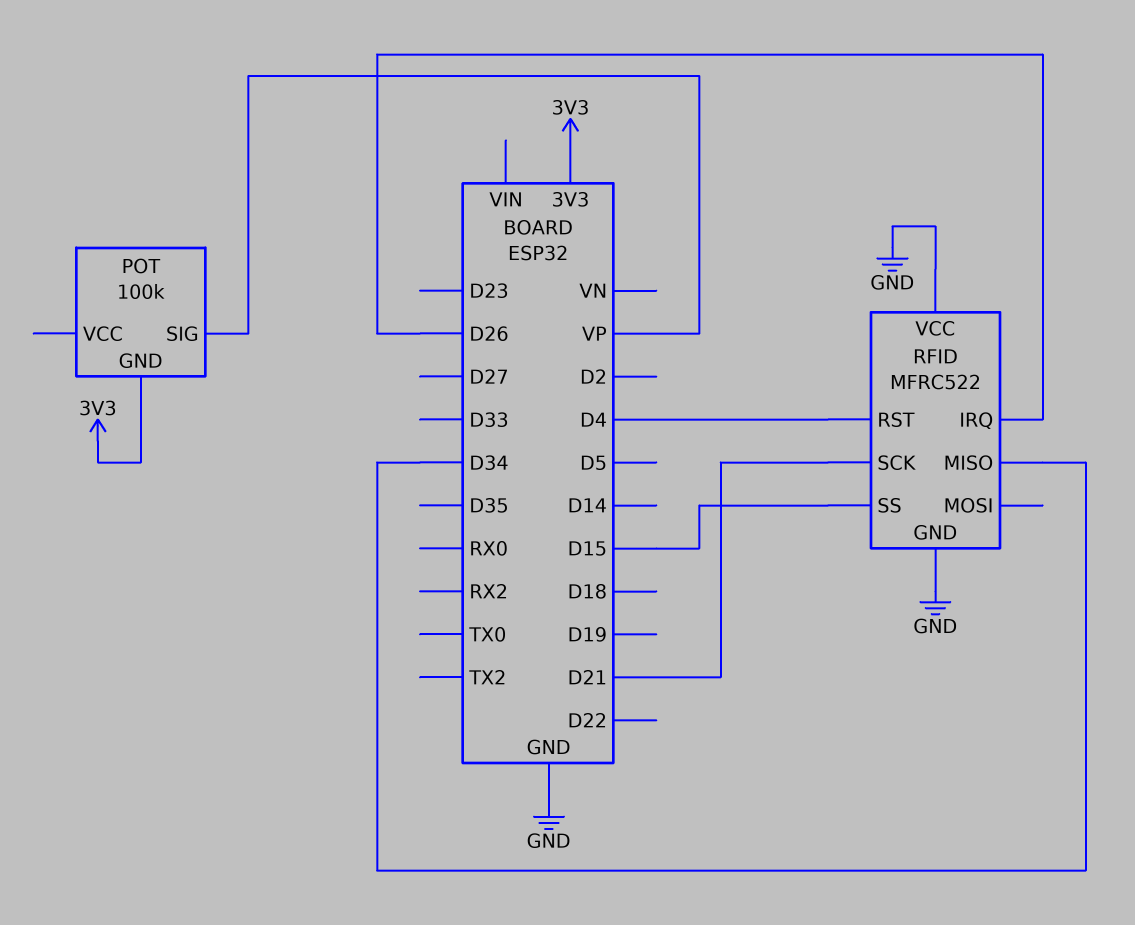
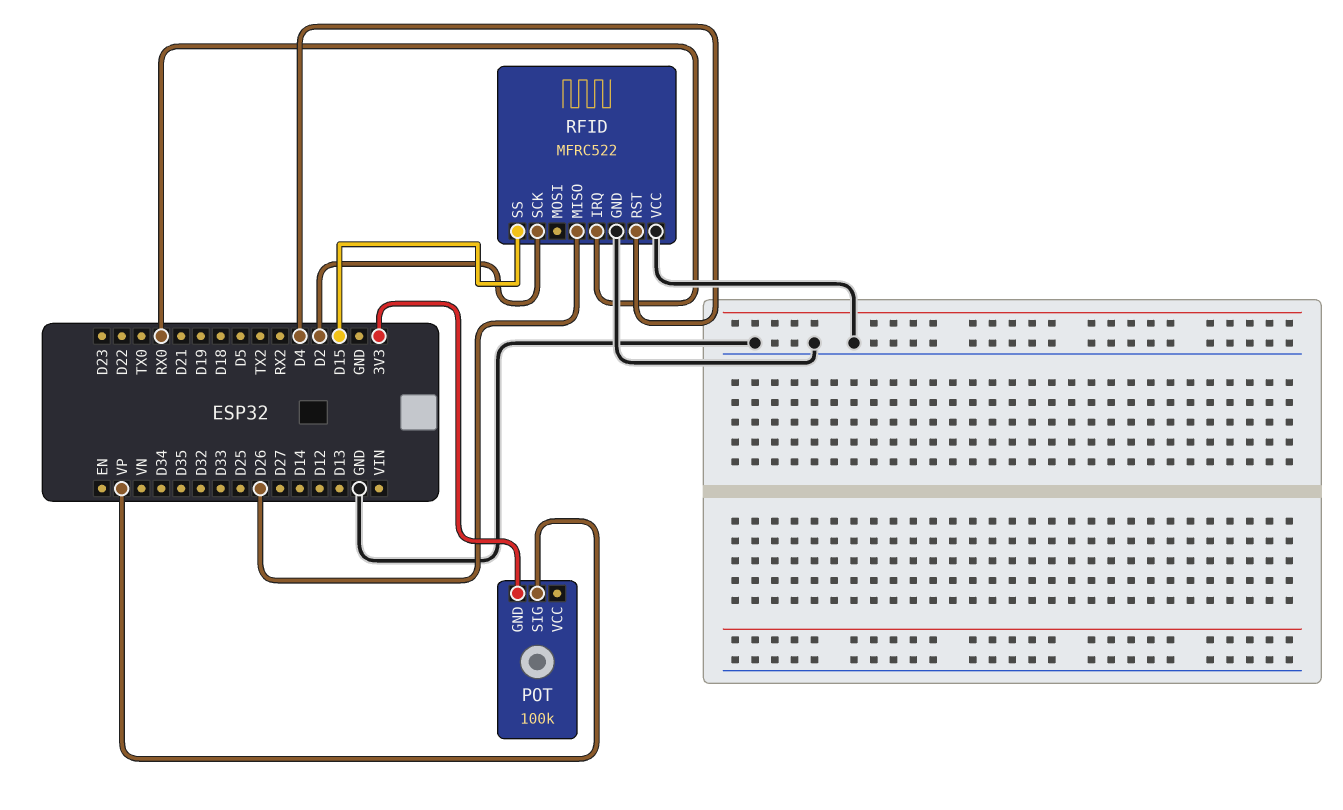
RFID pin IRQ: D26 -> RX0
RFID pin MISO: D34 -> D26
RFID pin SCK: D21 -> D2

